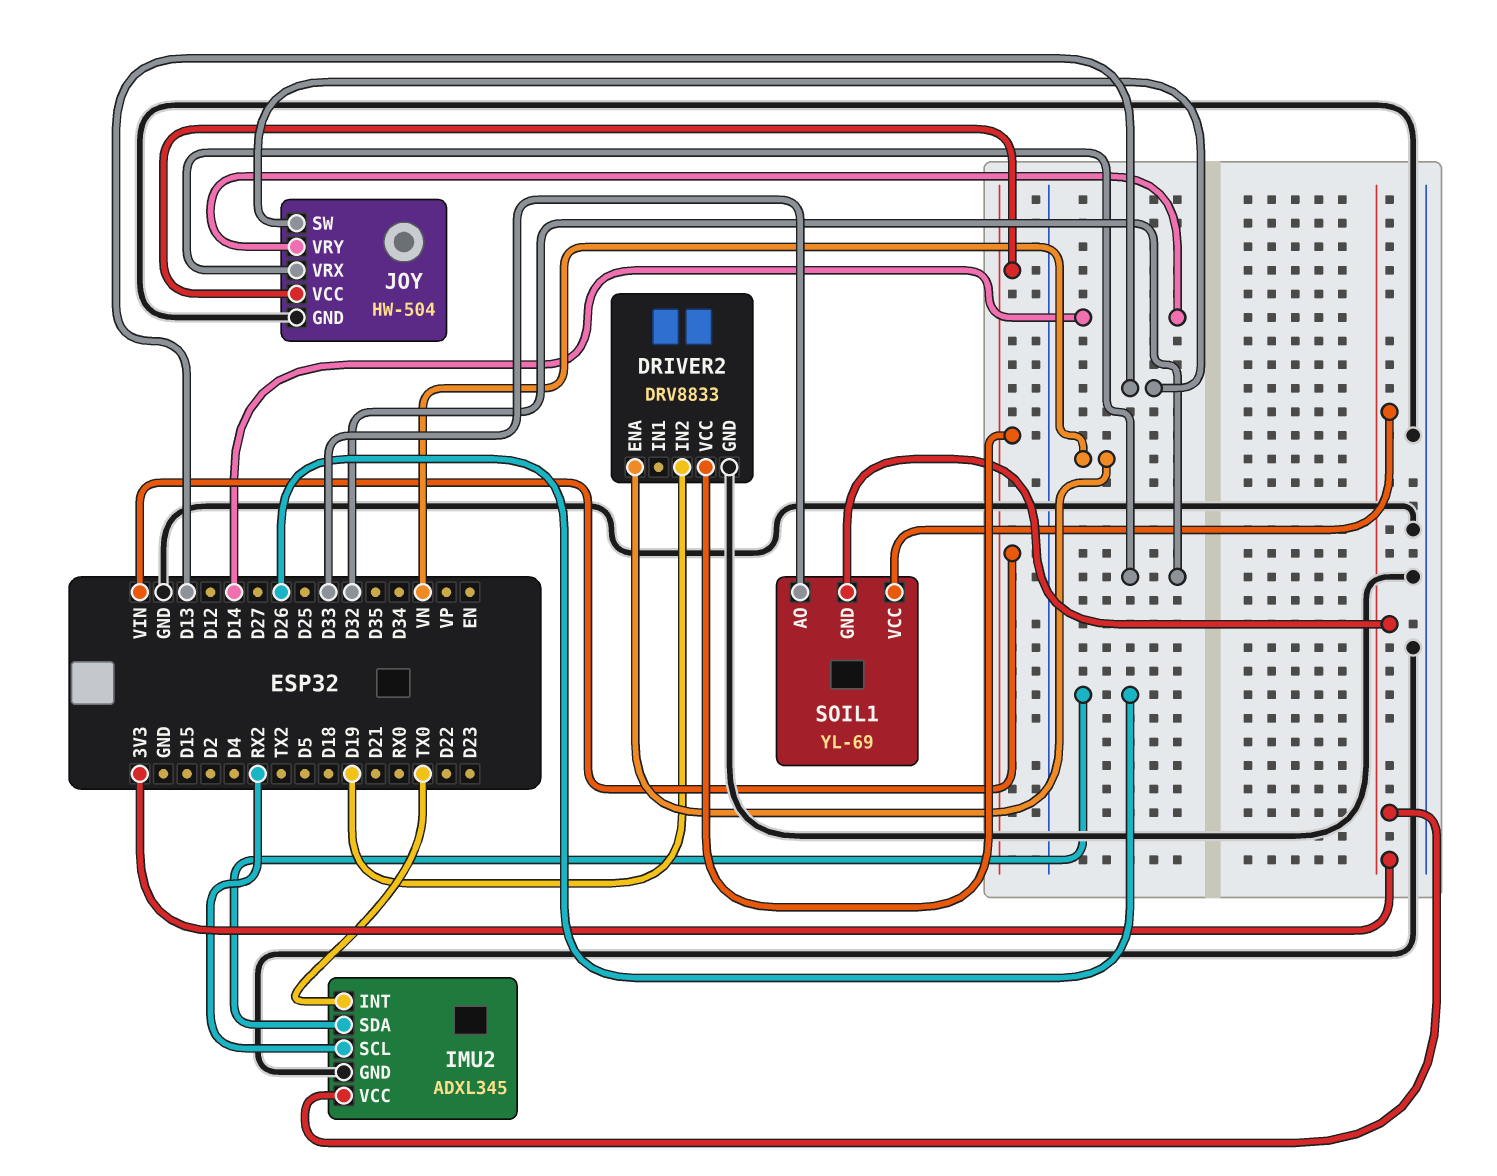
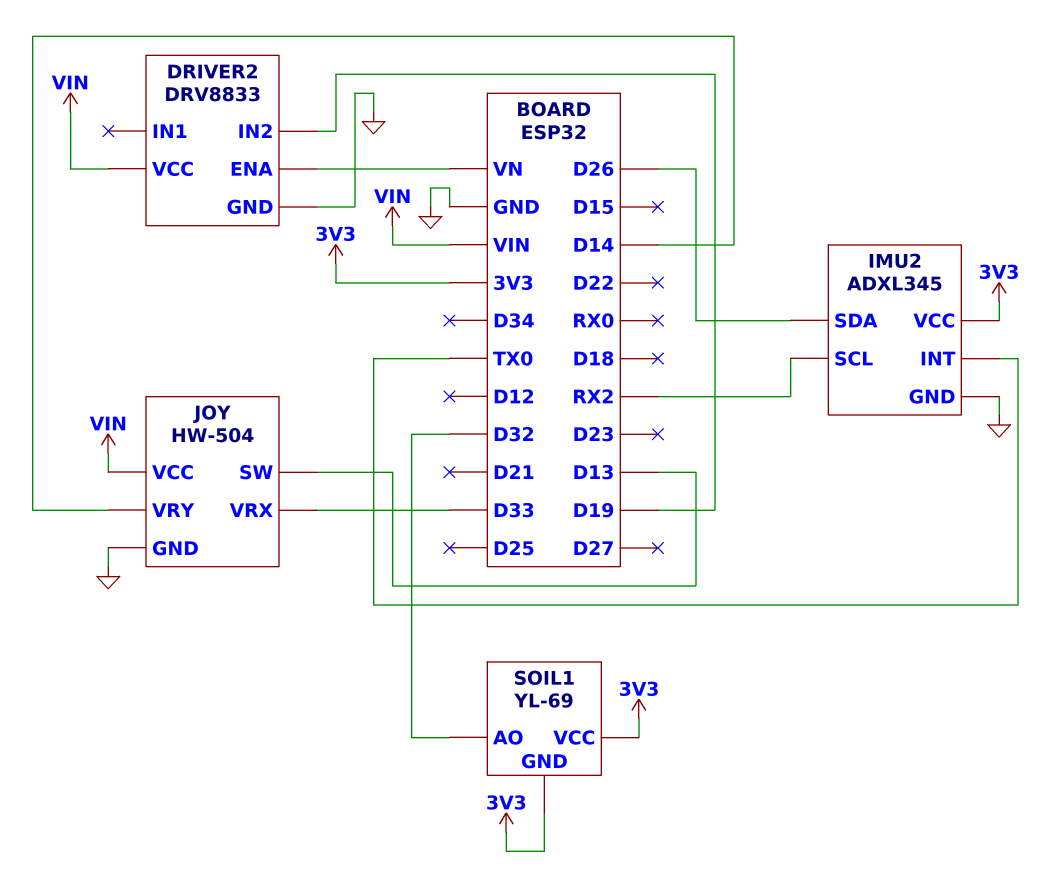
JOY pin VRX: D32 -> D33
SOIL1 pin AO: D33 -> D32

